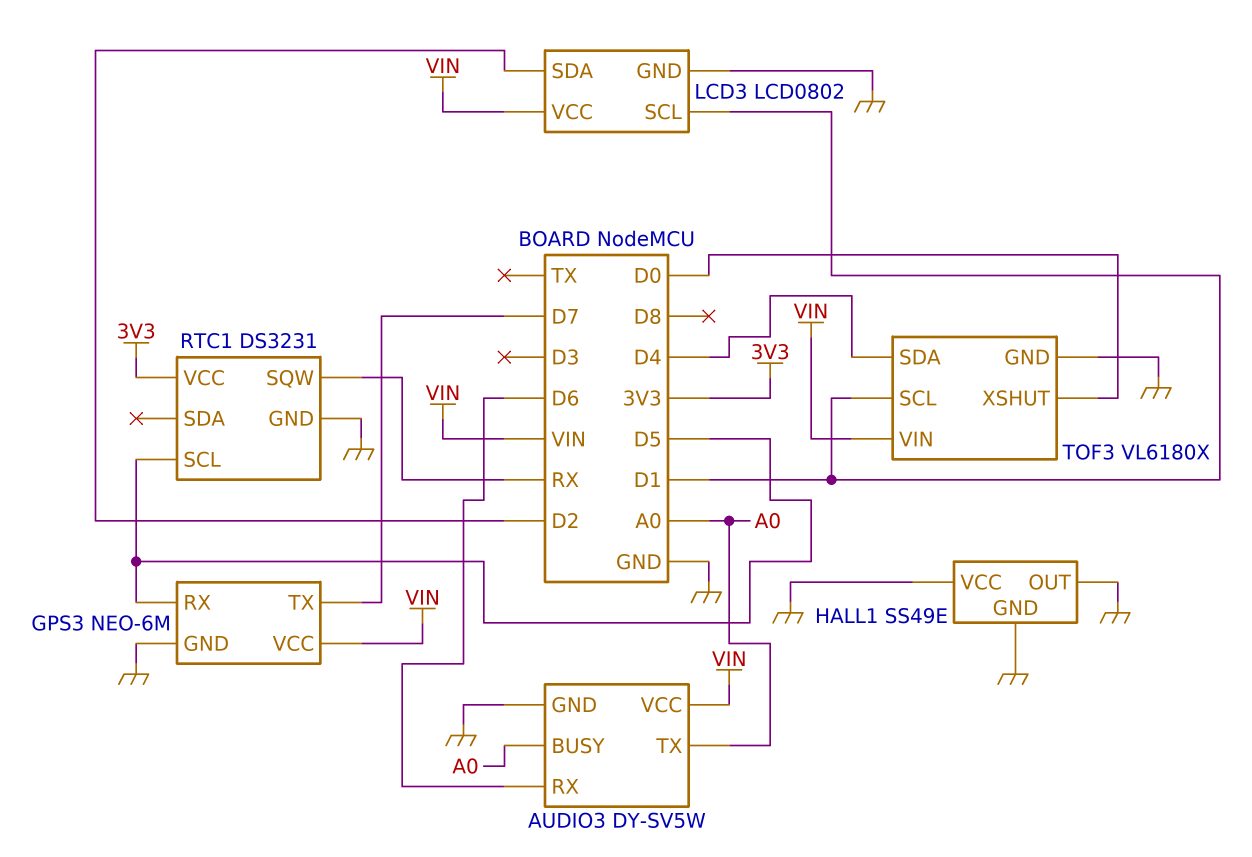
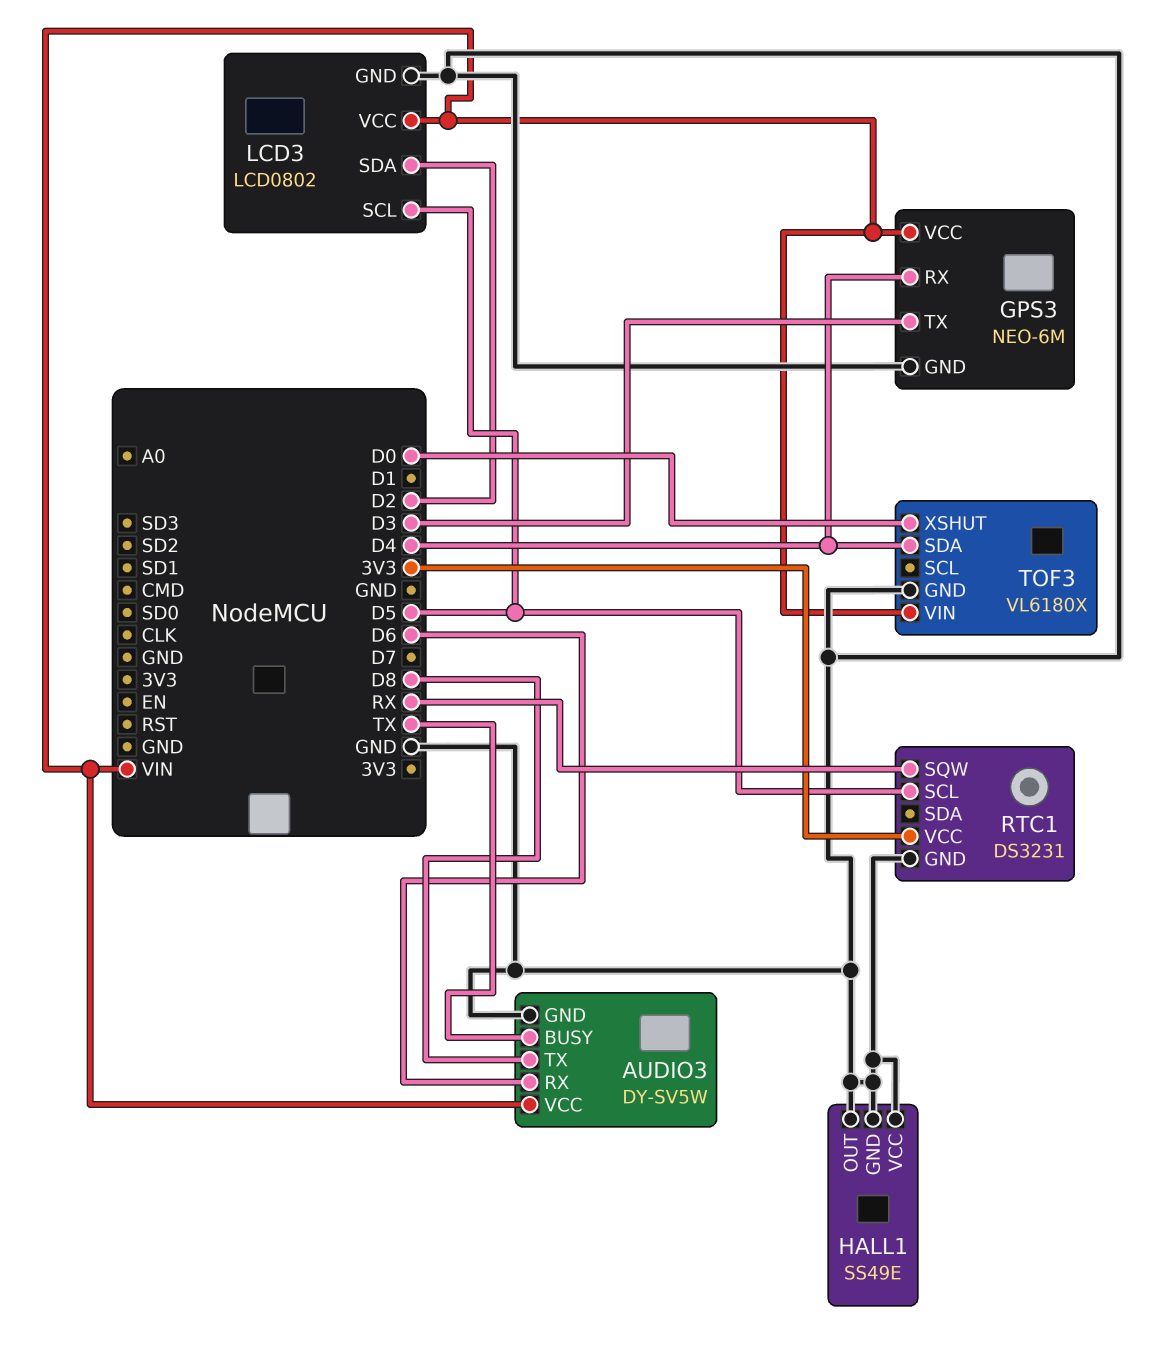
AUDIO3 pin BUSY: A0 -> TX
AUDIO3 pin TX: A0 -> D8
GPS3 pin RX: D5 -> D4
GPS3 pin TX: D7 -> D3
LCD3 pin SCL: D1 -> D5
TOF3 pin SCL: D1 -> none

